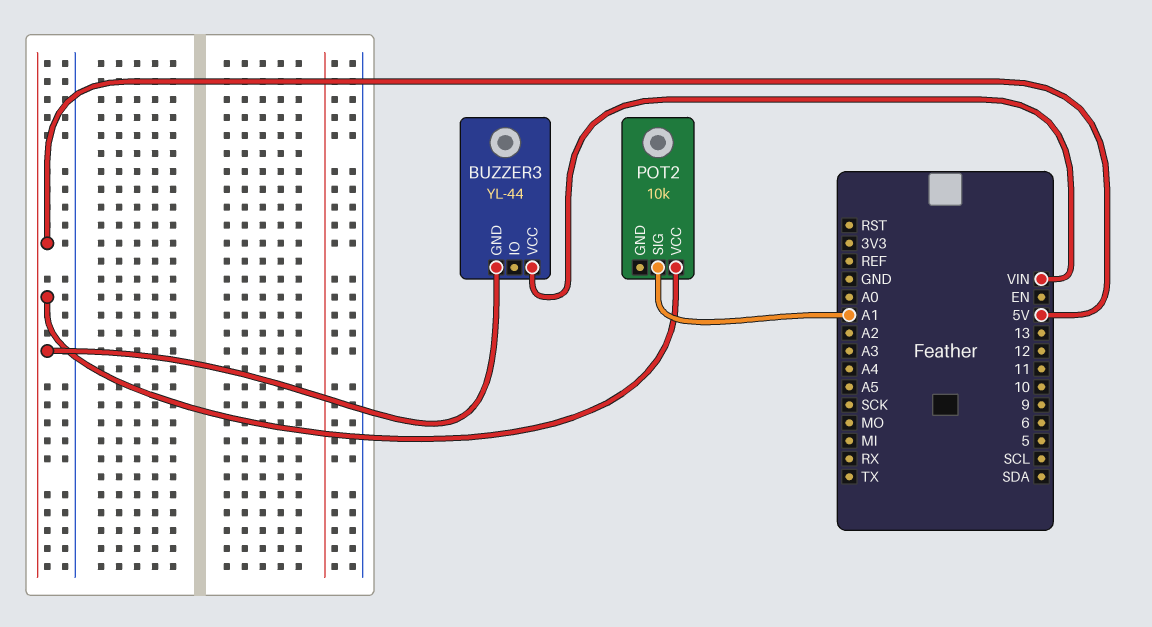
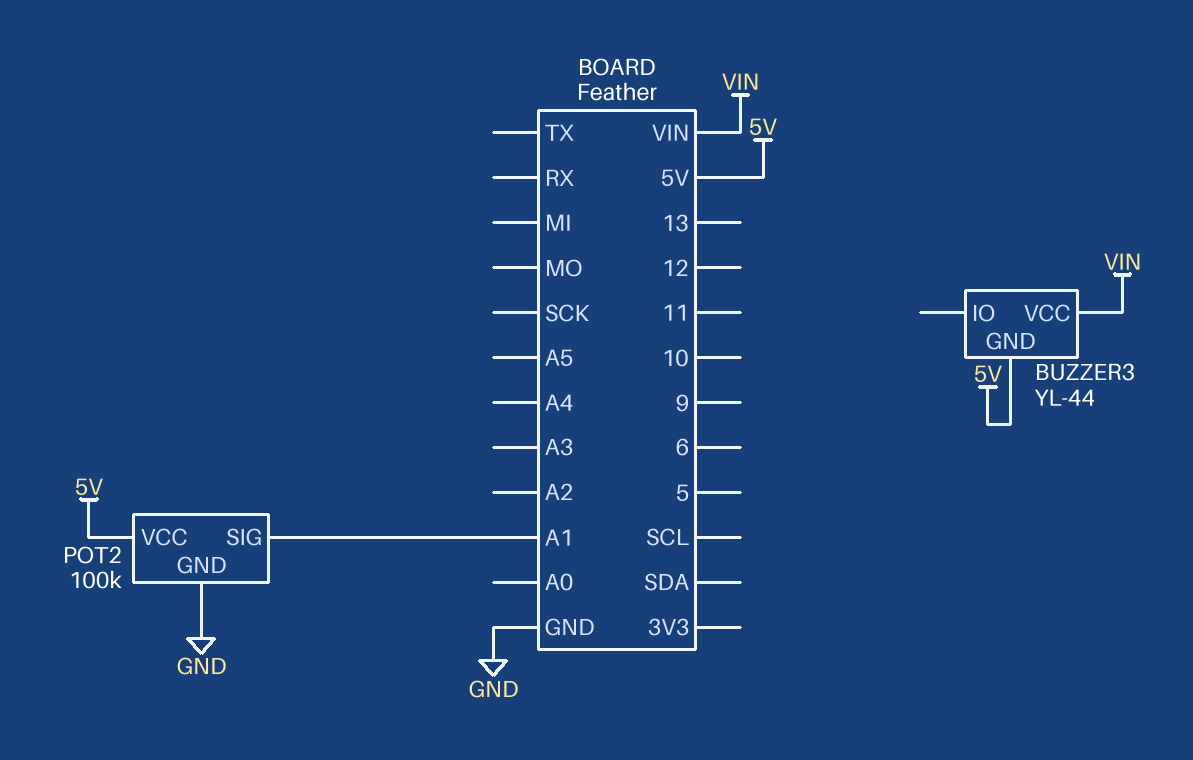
POT2: 10k -> 100k
POT2 pin GND: none -> GND

